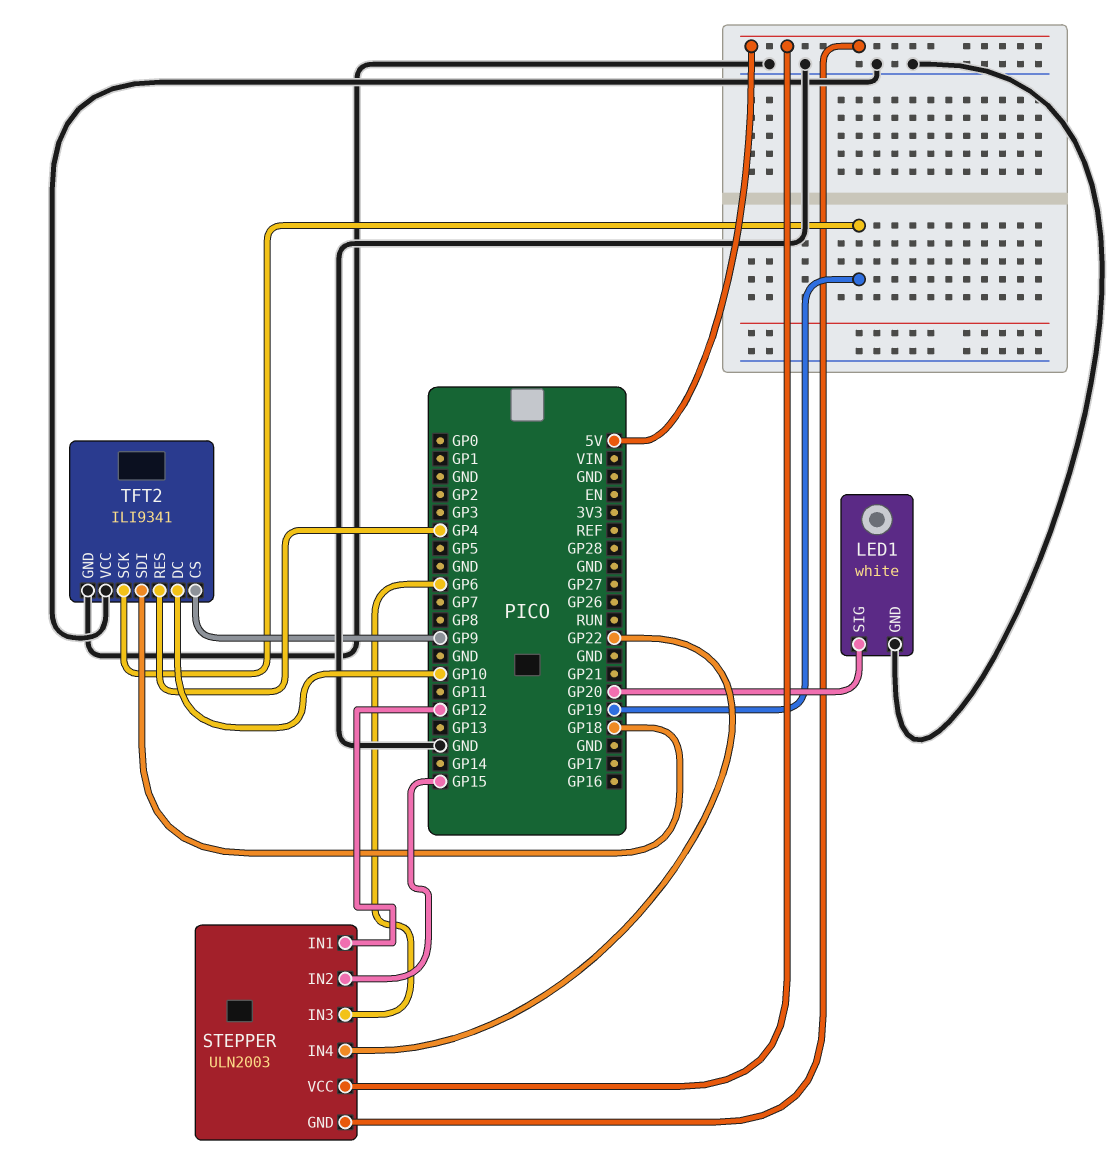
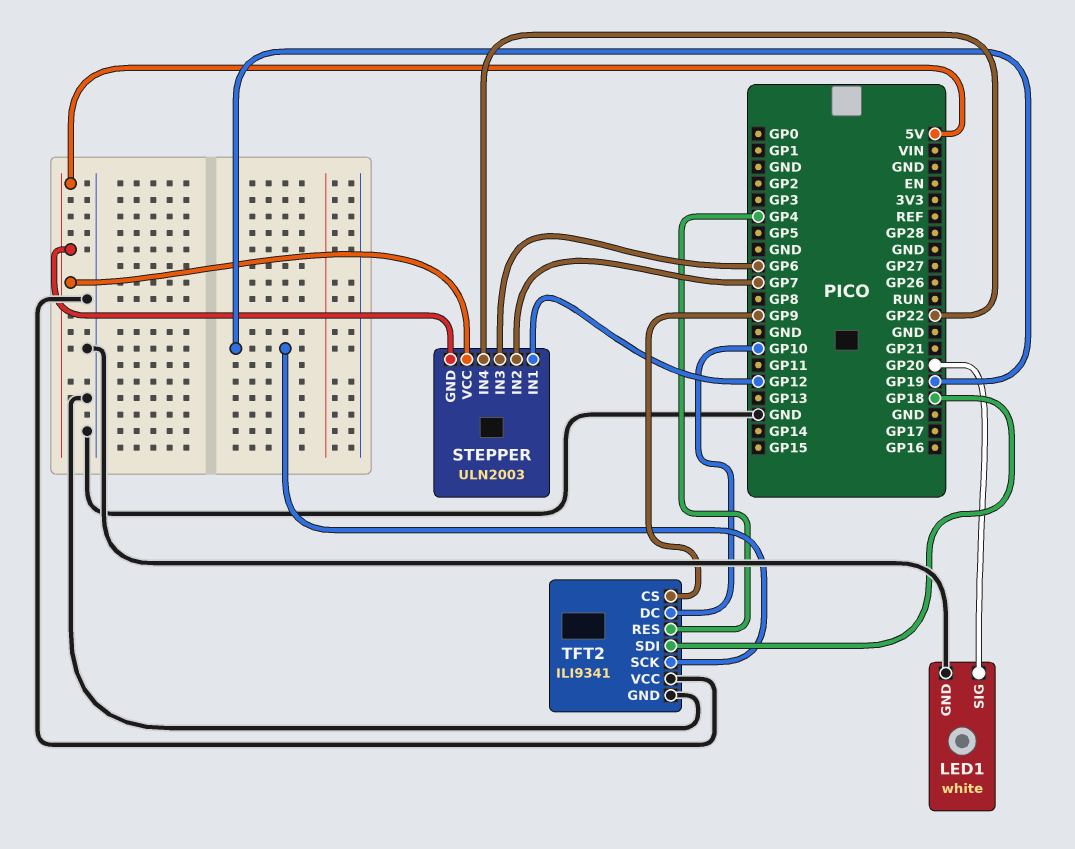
STEPPER pin IN2: GP15 -> GP7

